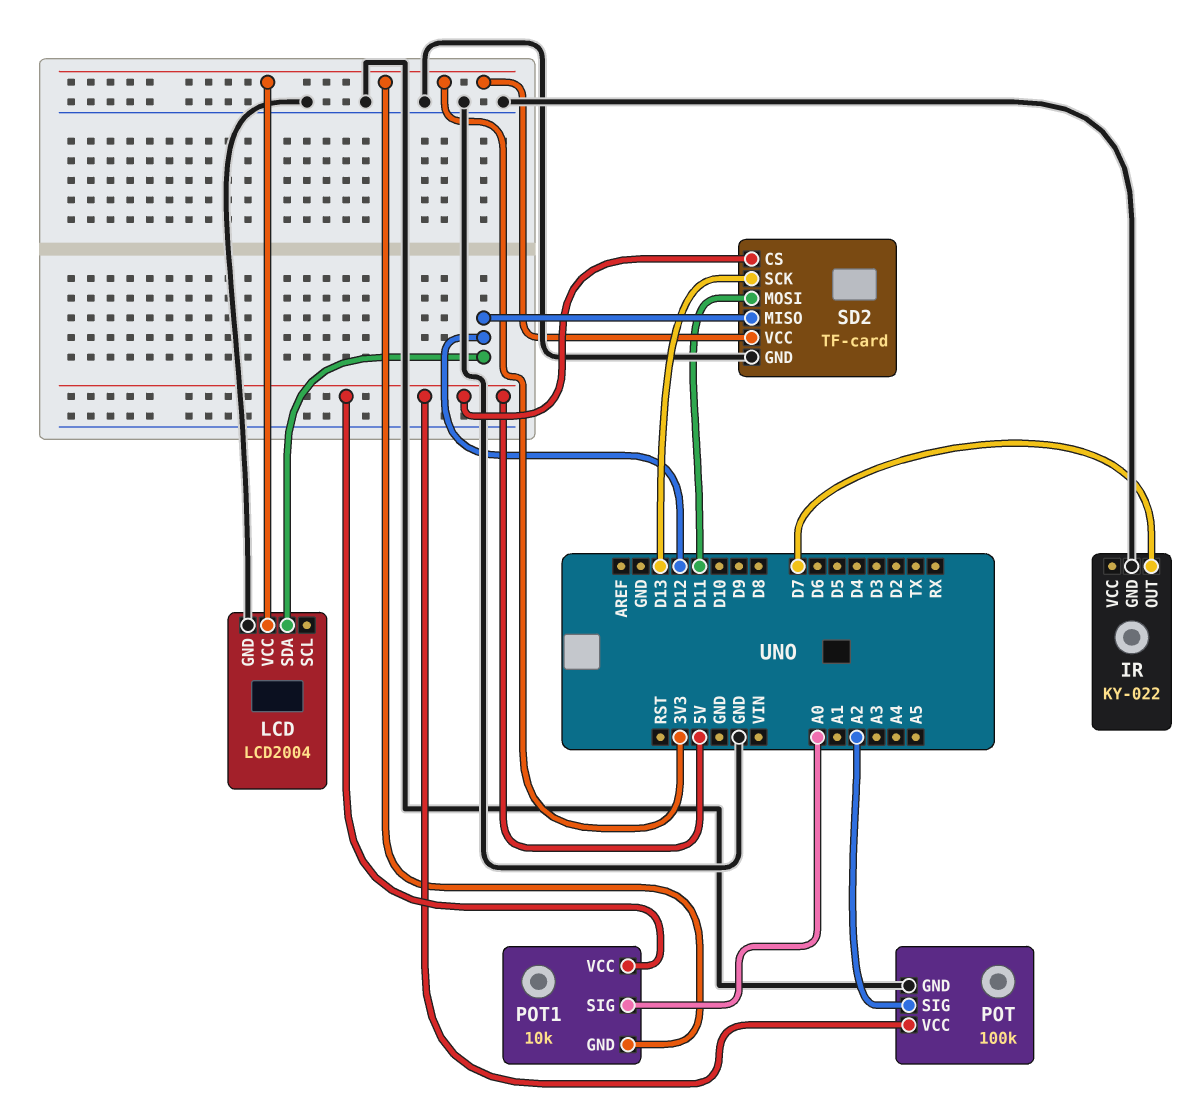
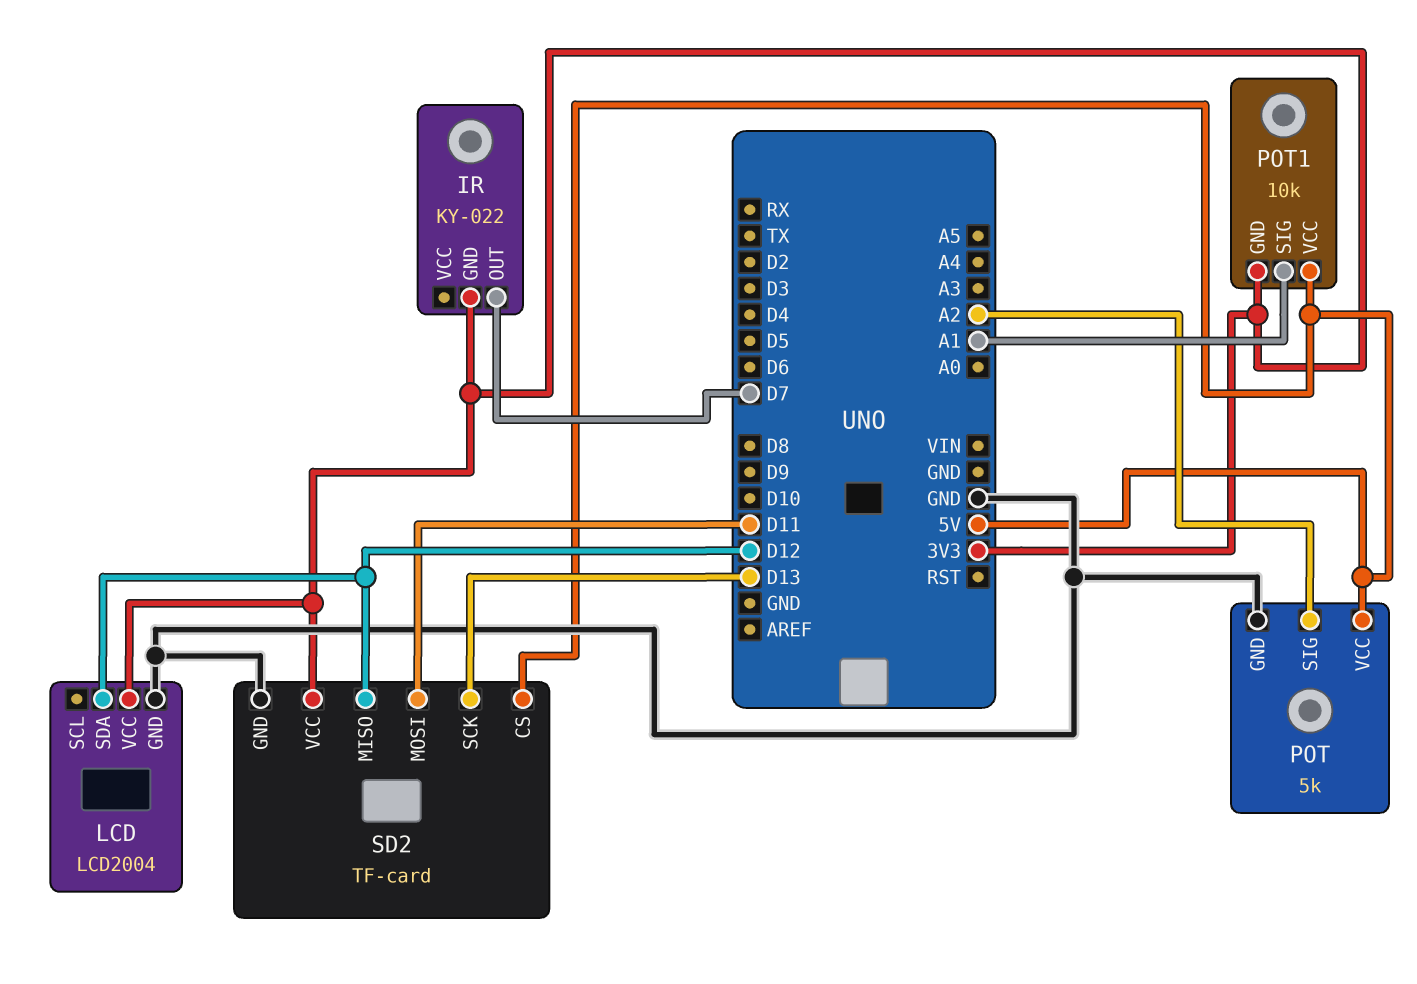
IR pin GND: GND -> 3V3
POT: 100k -> 5k
POT1 pin SIG: A0 -> A1

